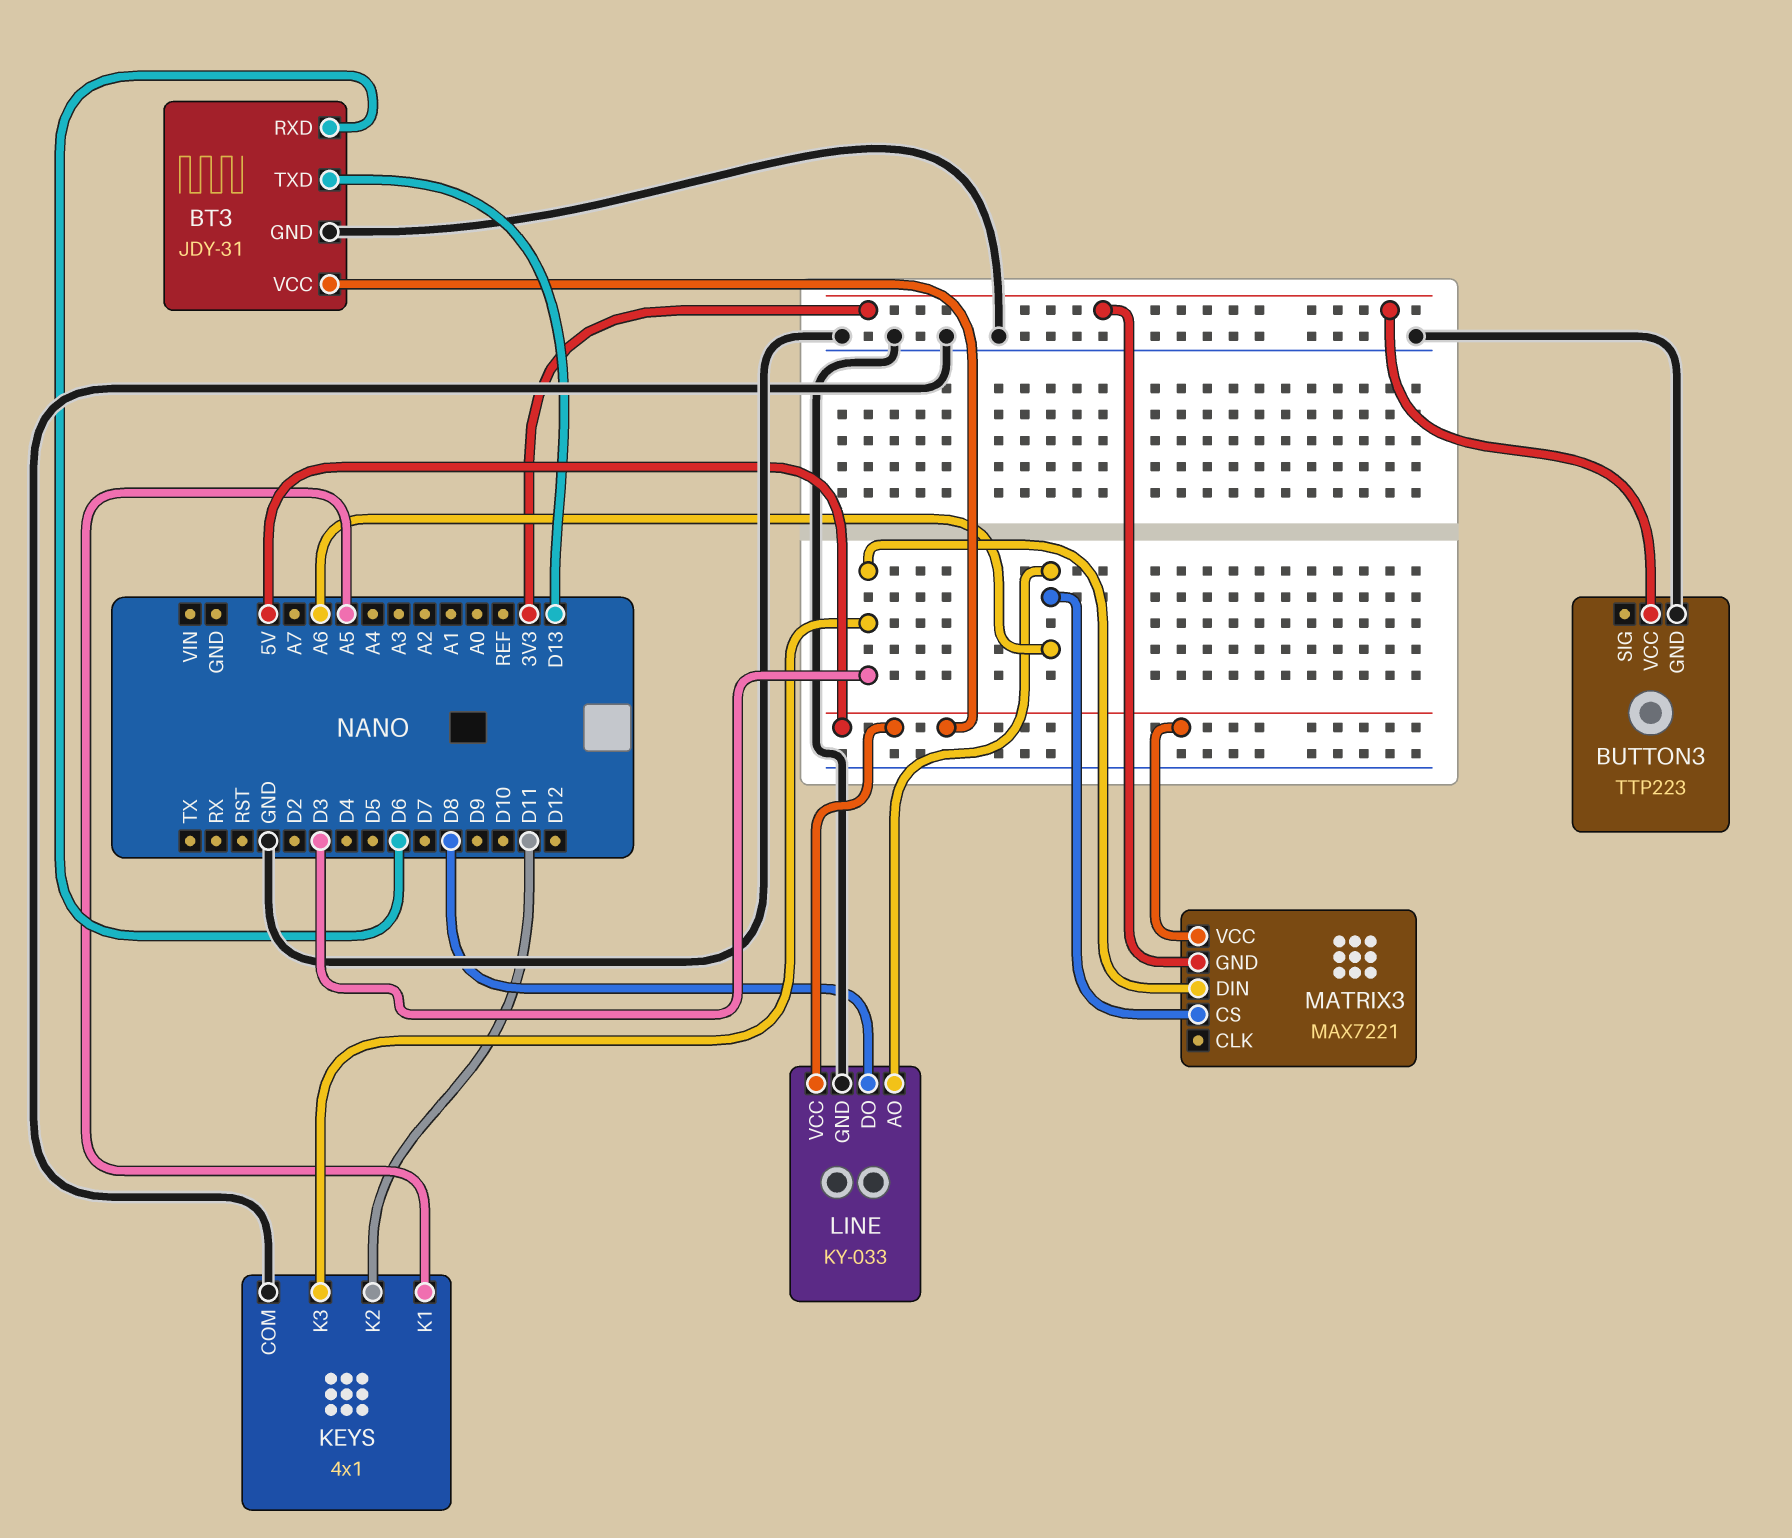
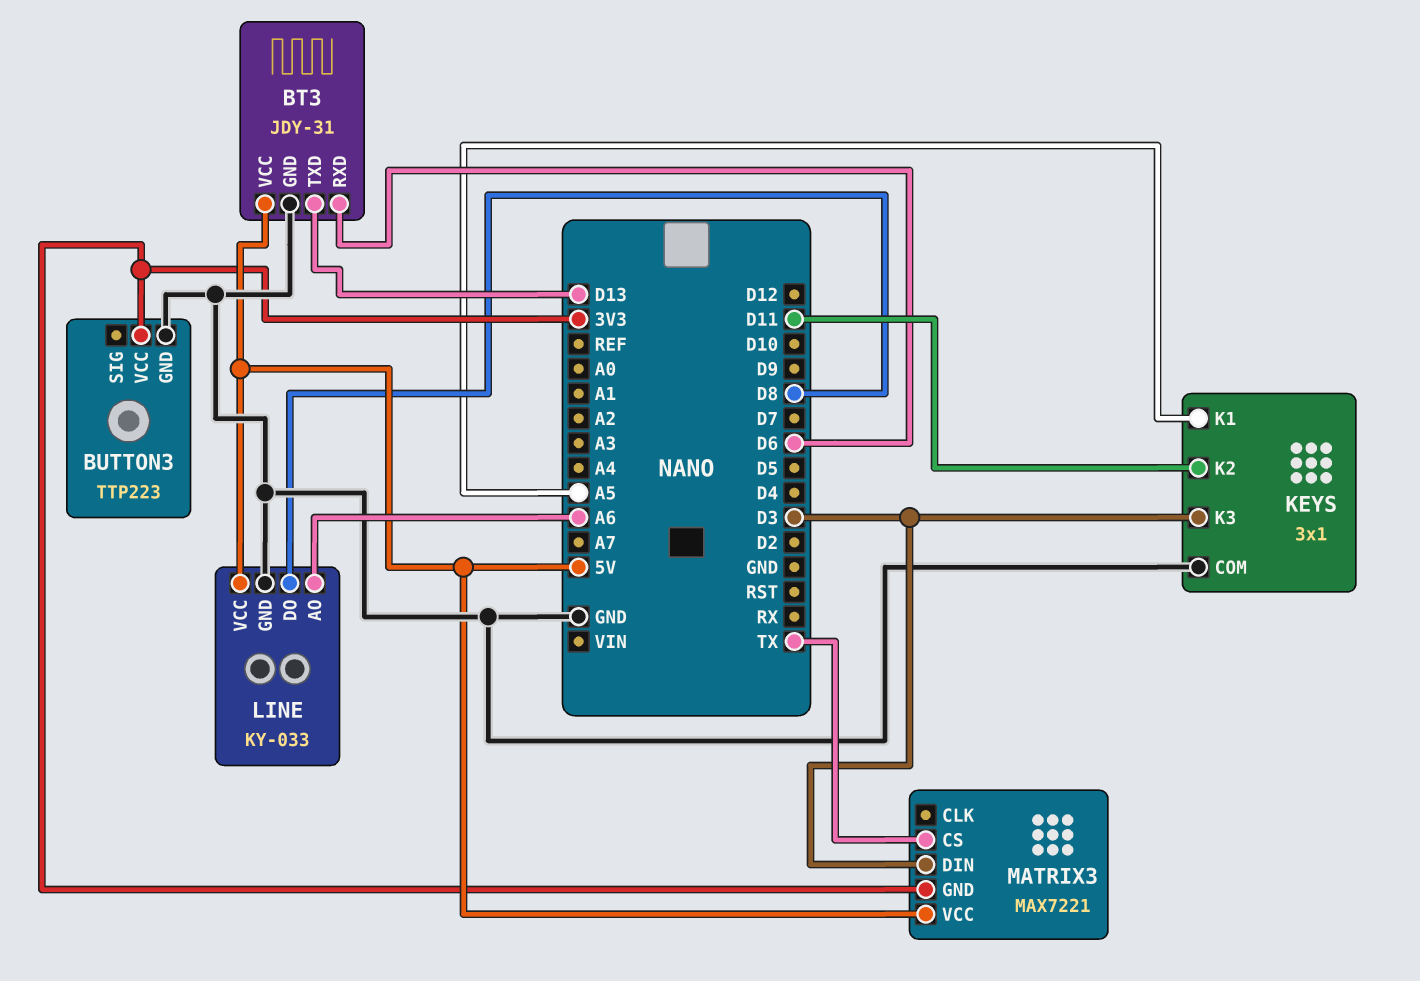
KEYS: 4x1 -> 3x1
MATRIX3 pin CS: A6 -> TX

